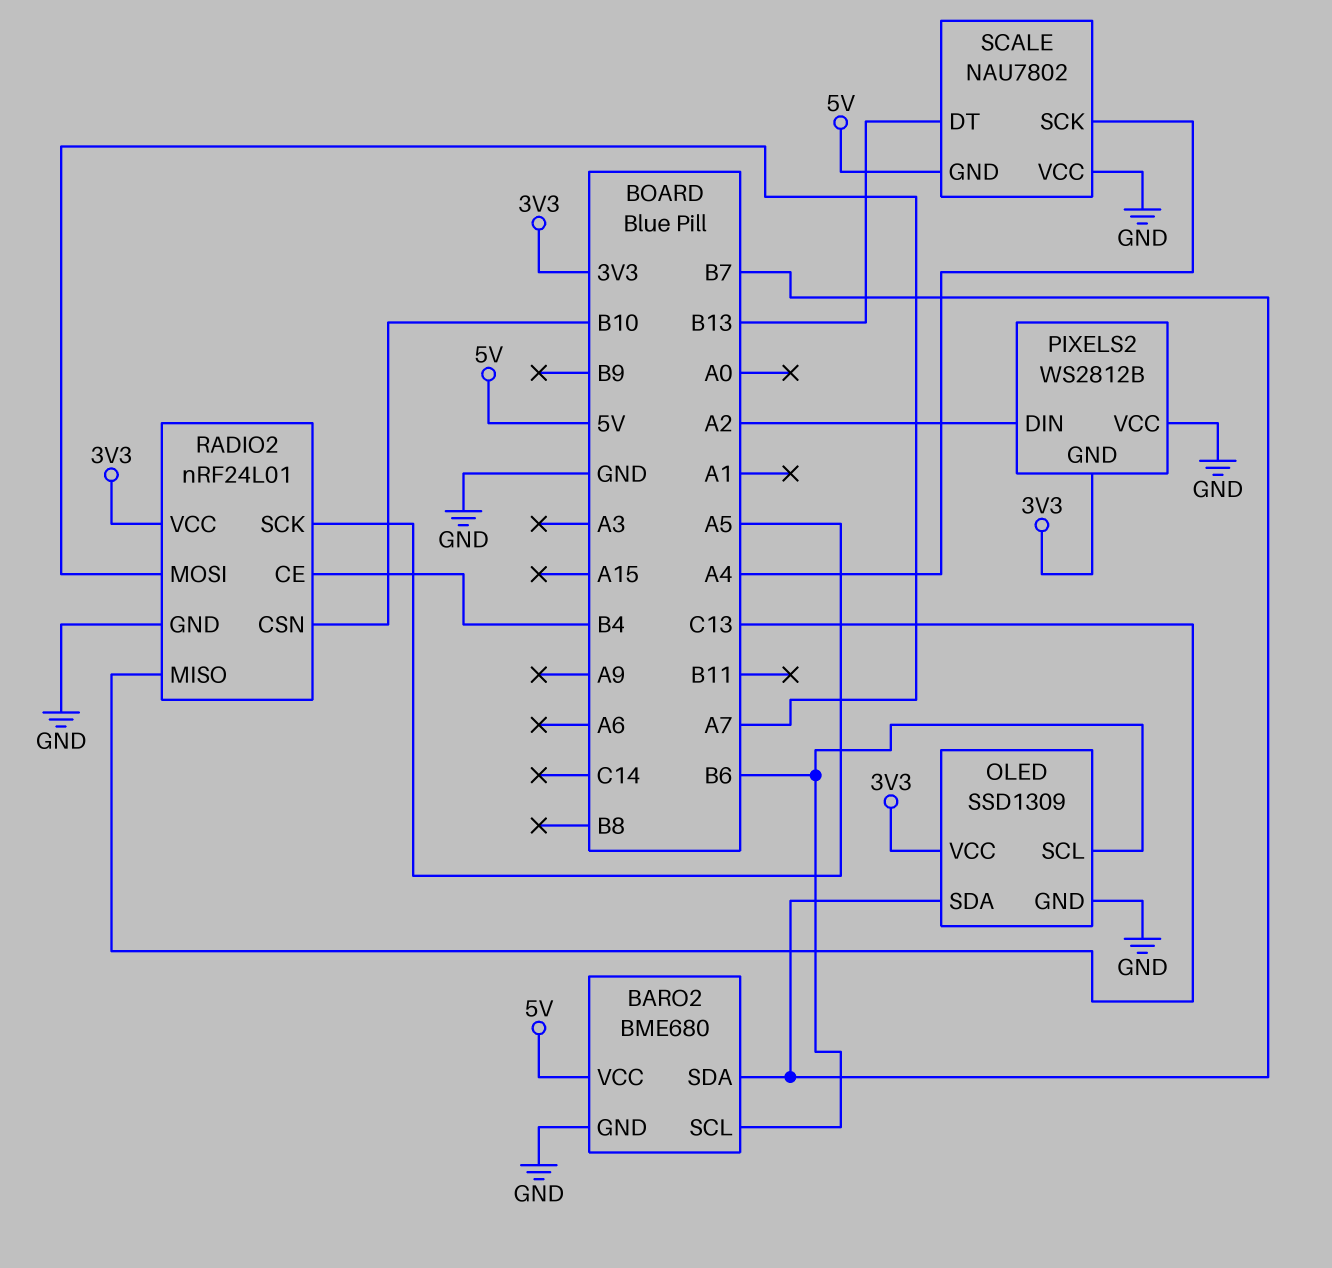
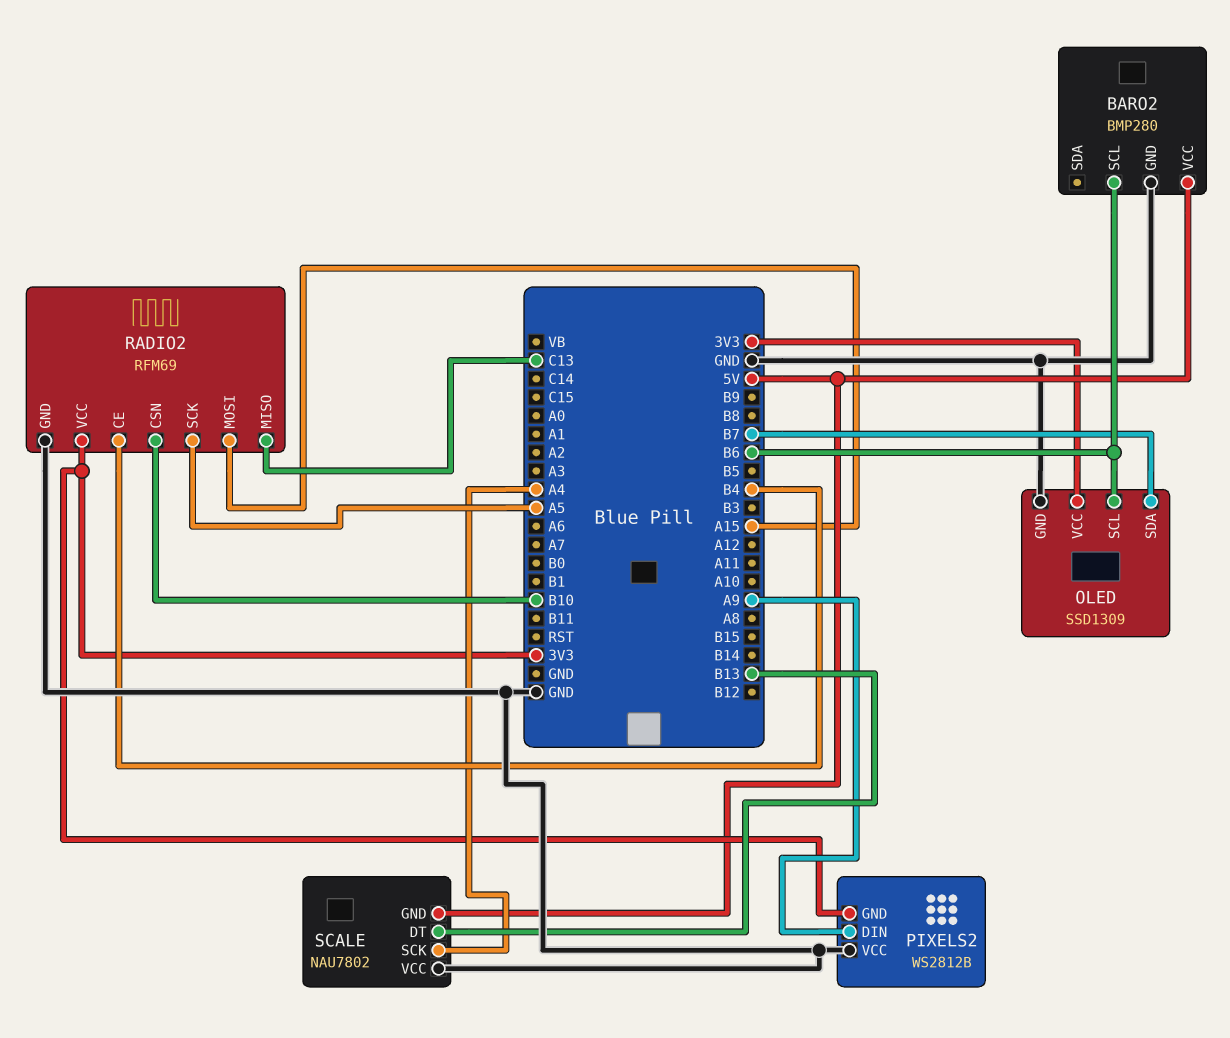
BARO2: BME680 -> BMP280
BARO2 pin SDA: B7 -> none
PIXELS2 pin DIN: A2 -> A9
RADIO2: nRF24L01 -> RFM69
RADIO2 pin MOSI: A7 -> A15

